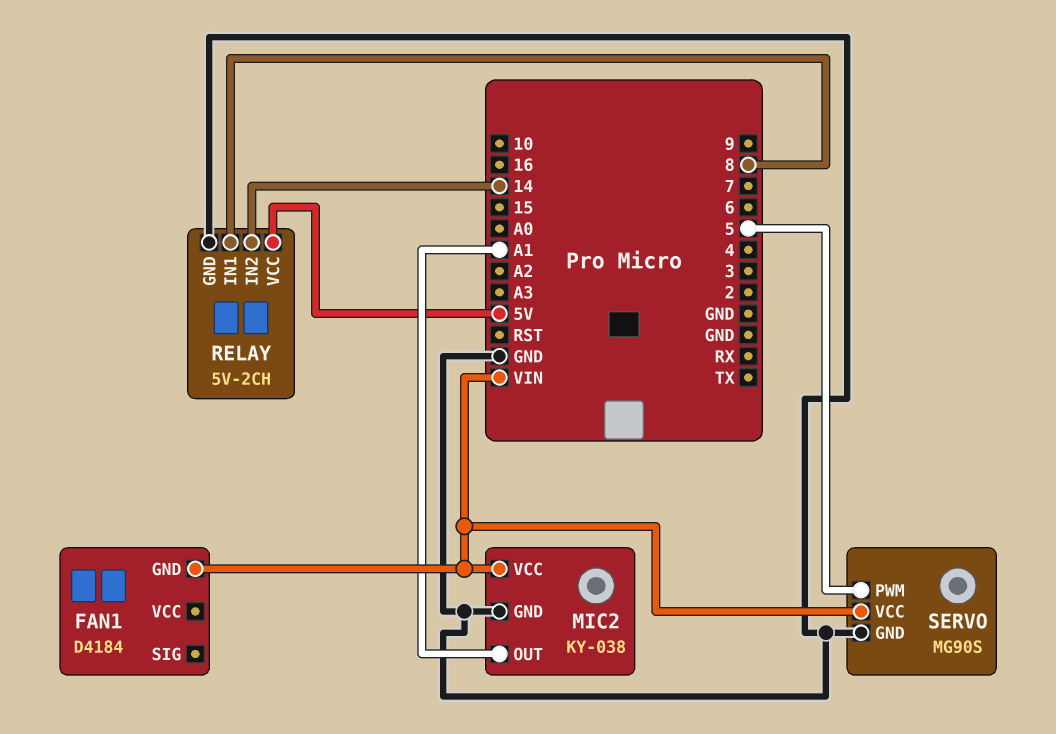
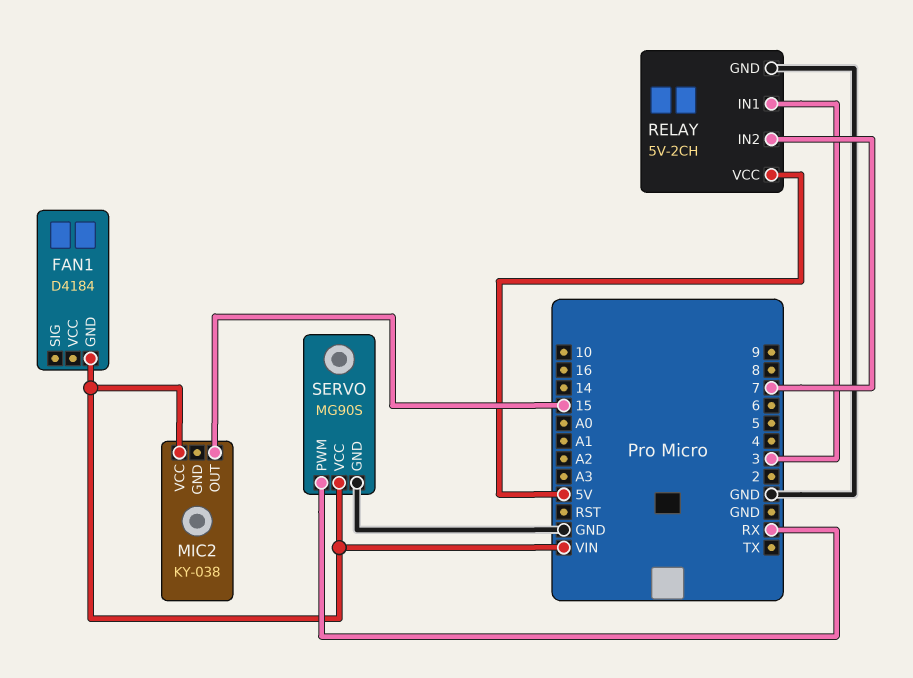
MIC2 pin GND: GND -> none
MIC2 pin OUT: A1 -> 15
RELAY pin IN1: 8 -> 3
RELAY pin IN2: 14 -> 7
SERVO pin PWM: 5 -> RX

